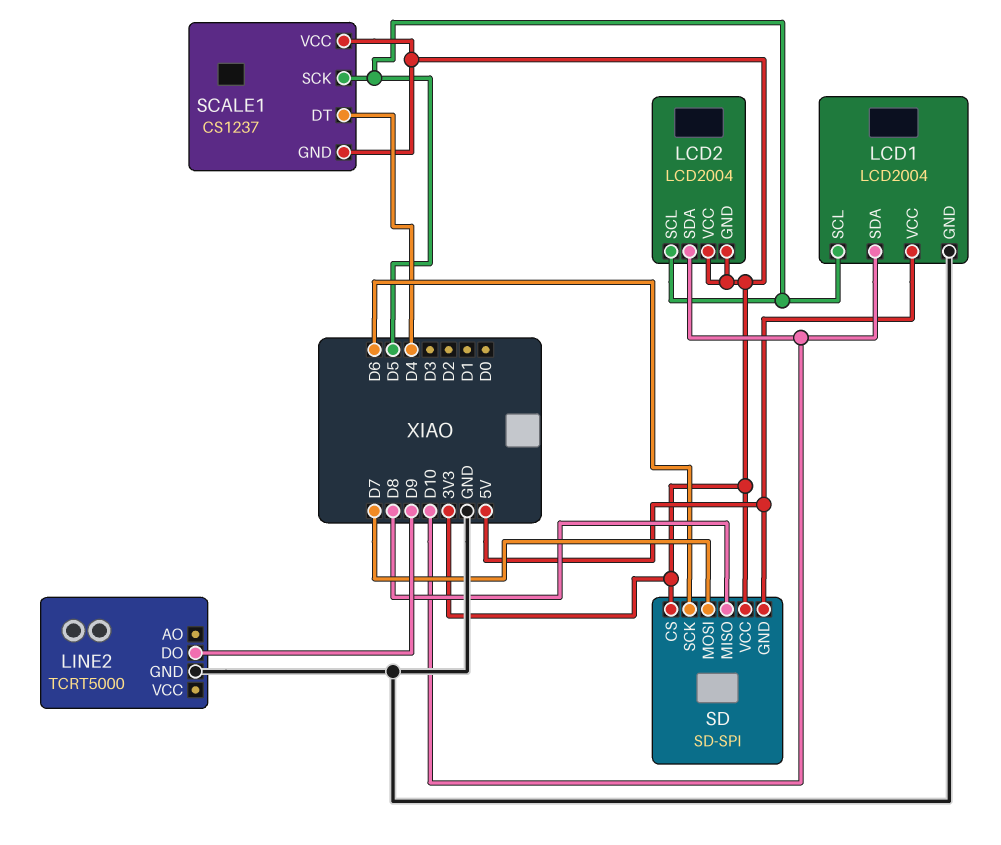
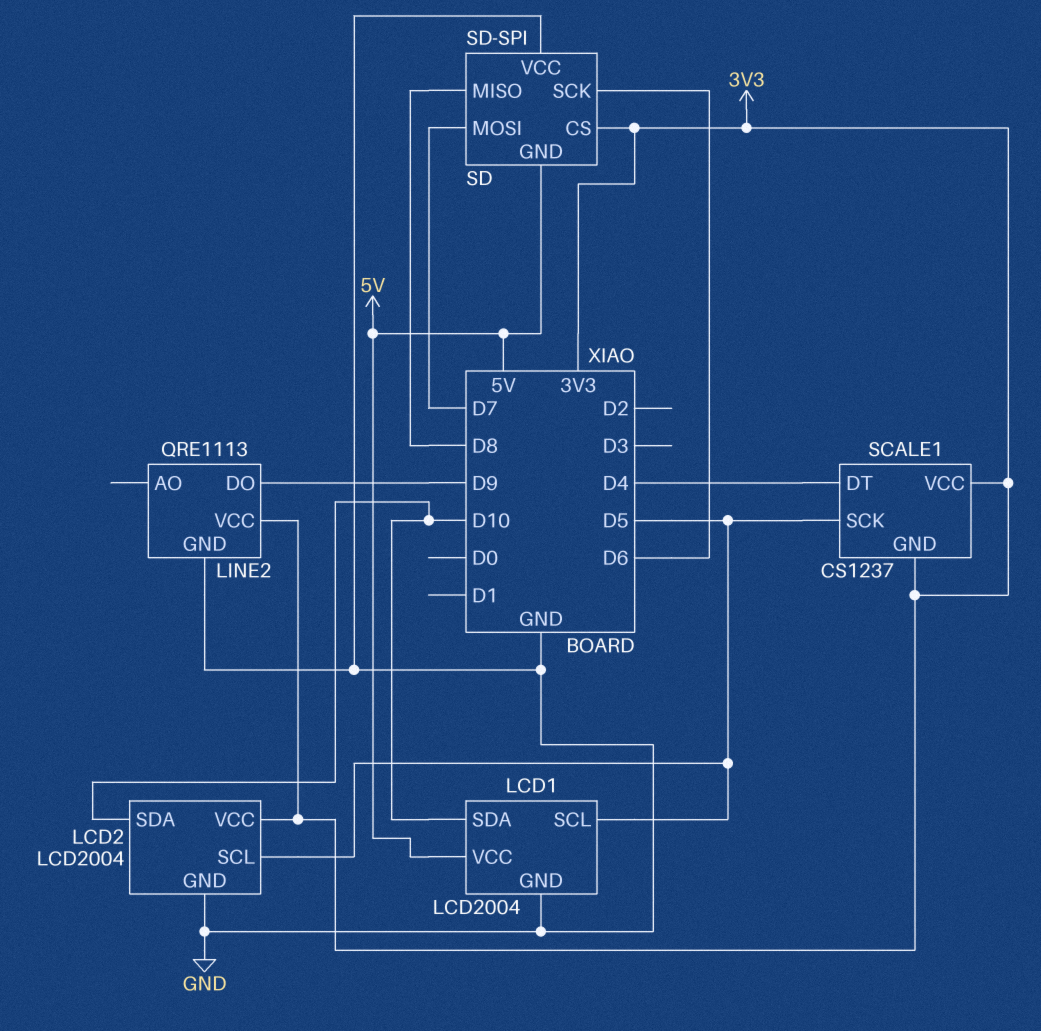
LCD2 pin GND: 3V3 -> GND
LINE2: TCRT5000 -> QRE1113
LINE2 pin VCC: none -> 3V3
SD pin VCC: 3V3 -> GND

